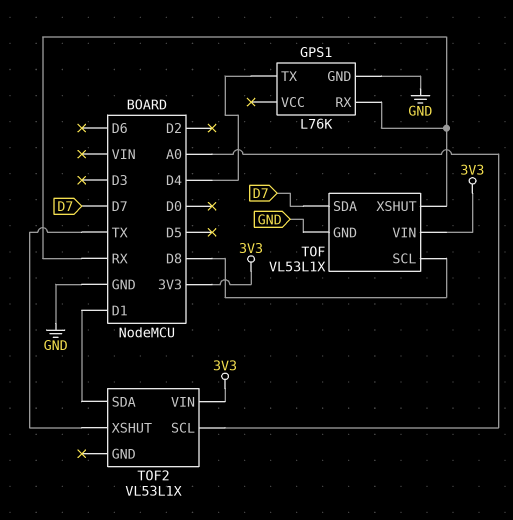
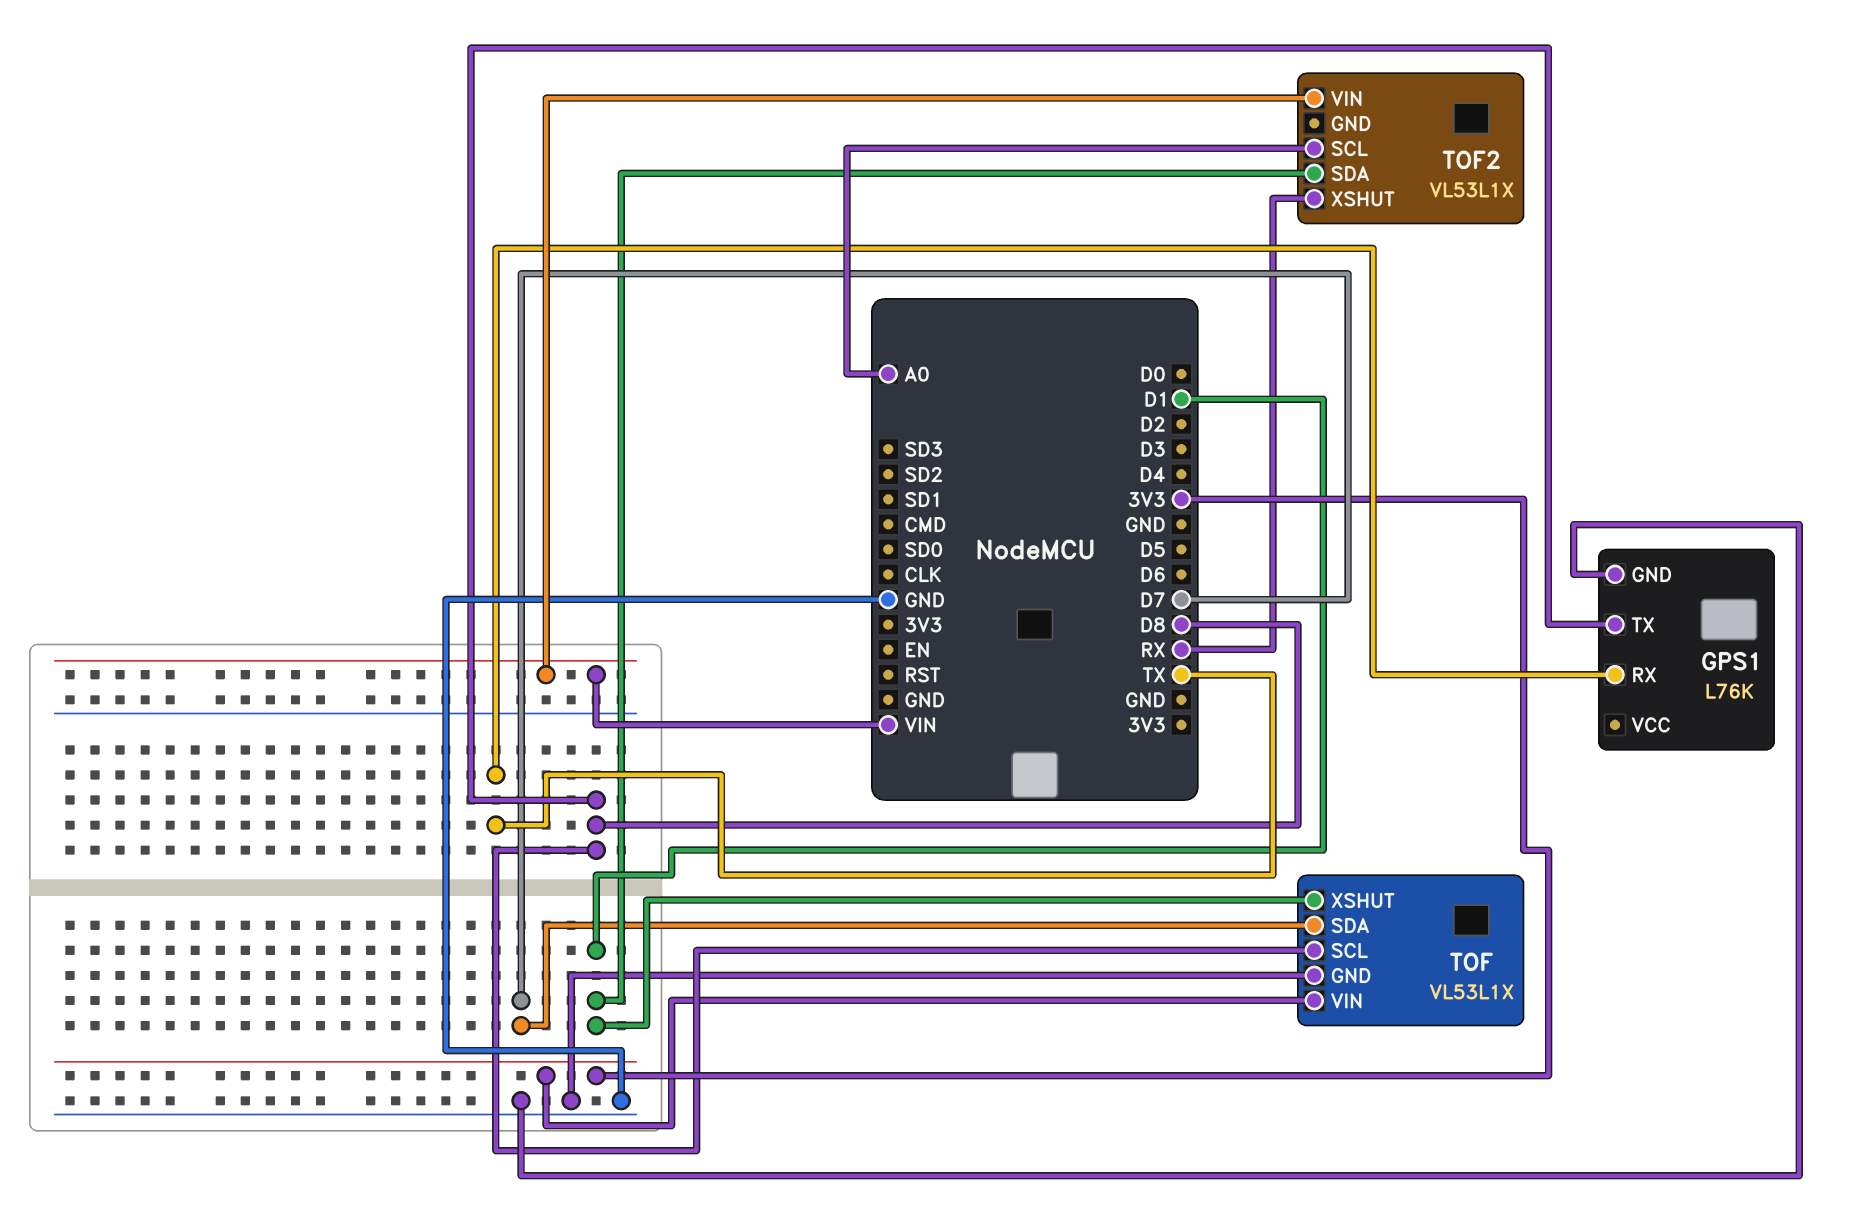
GPS1 pin RX: RX -> TX
GPS1 pin TX: D4 -> D8
TOF pin XSHUT: RX -> D1
TOF2 pin VIN: 3V3 -> VIN
TOF2 pin XSHUT: TX -> RX

